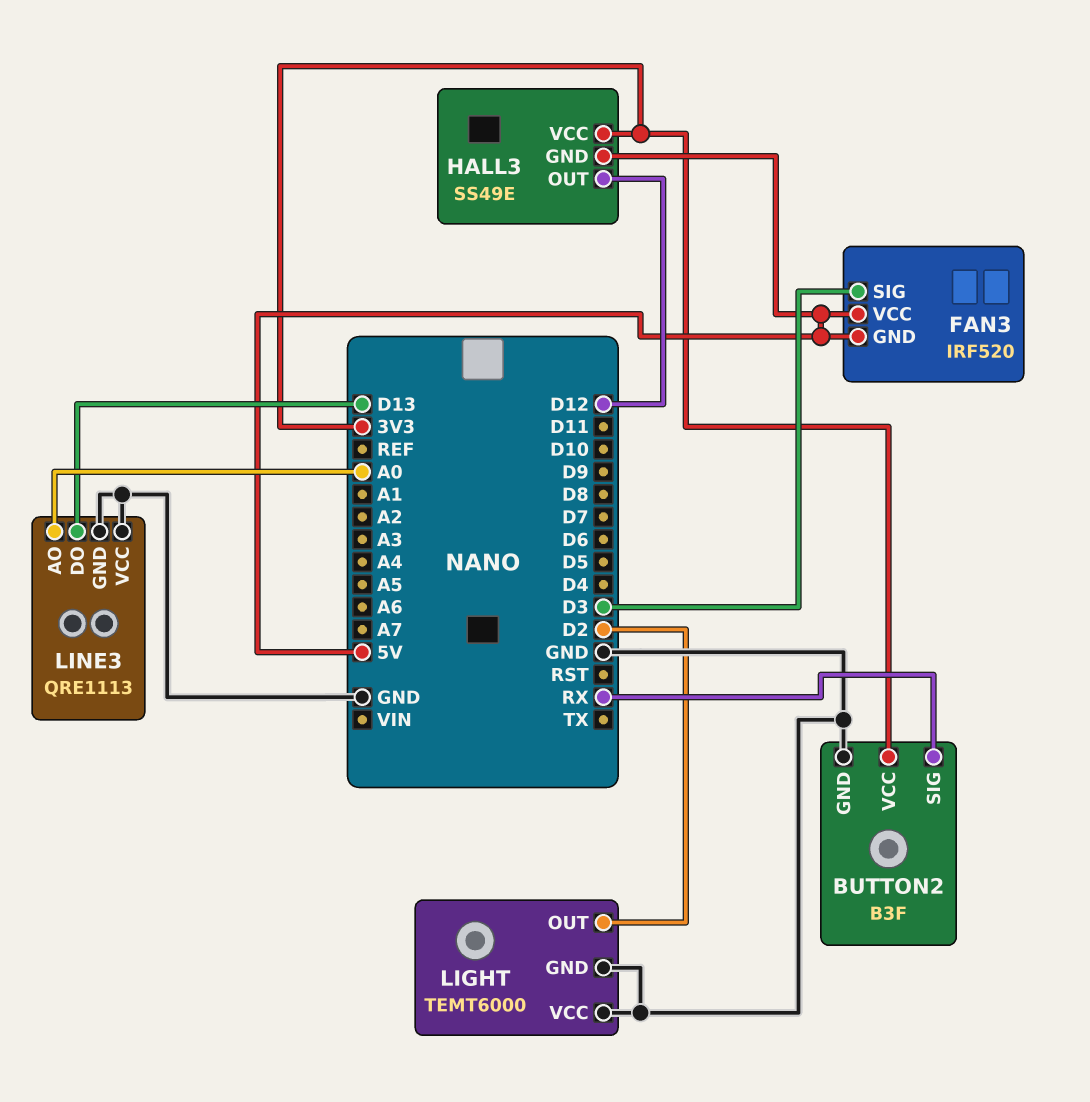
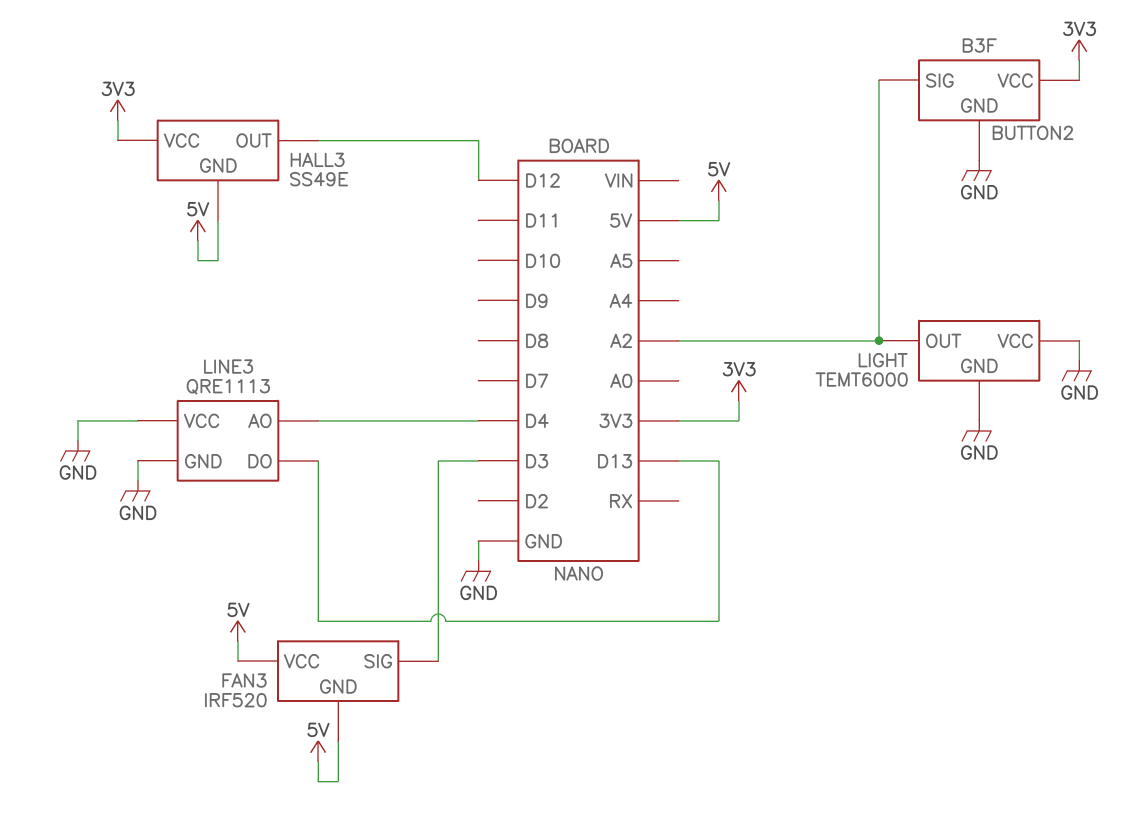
BUTTON2 pin SIG: RX -> A2
LIGHT pin OUT: D2 -> A2
LINE3 pin AO: A0 -> D4

